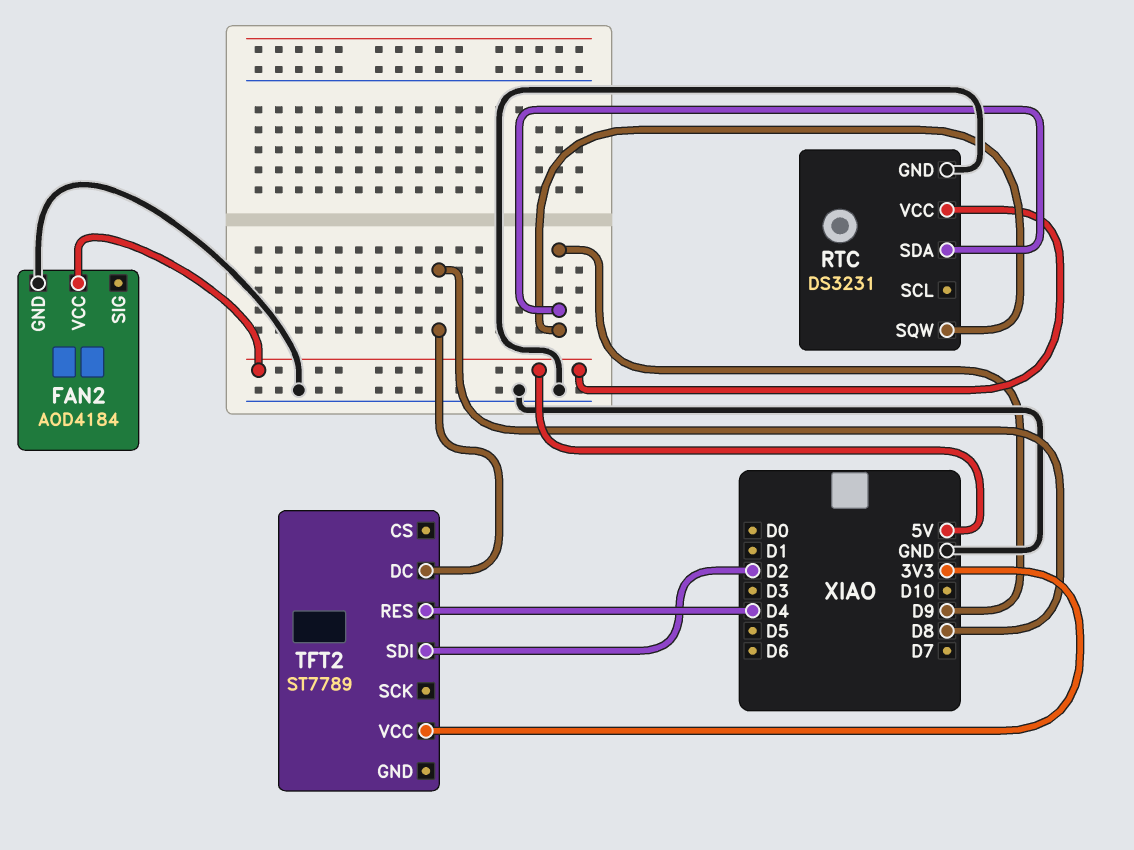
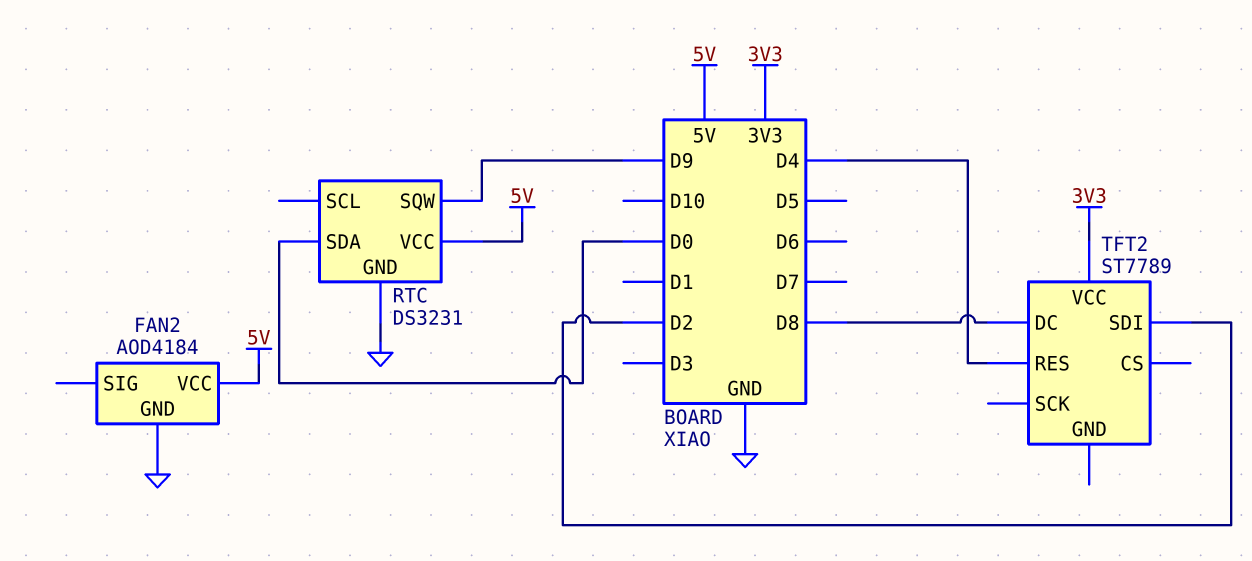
RTC pin SDA: D9 -> D0

